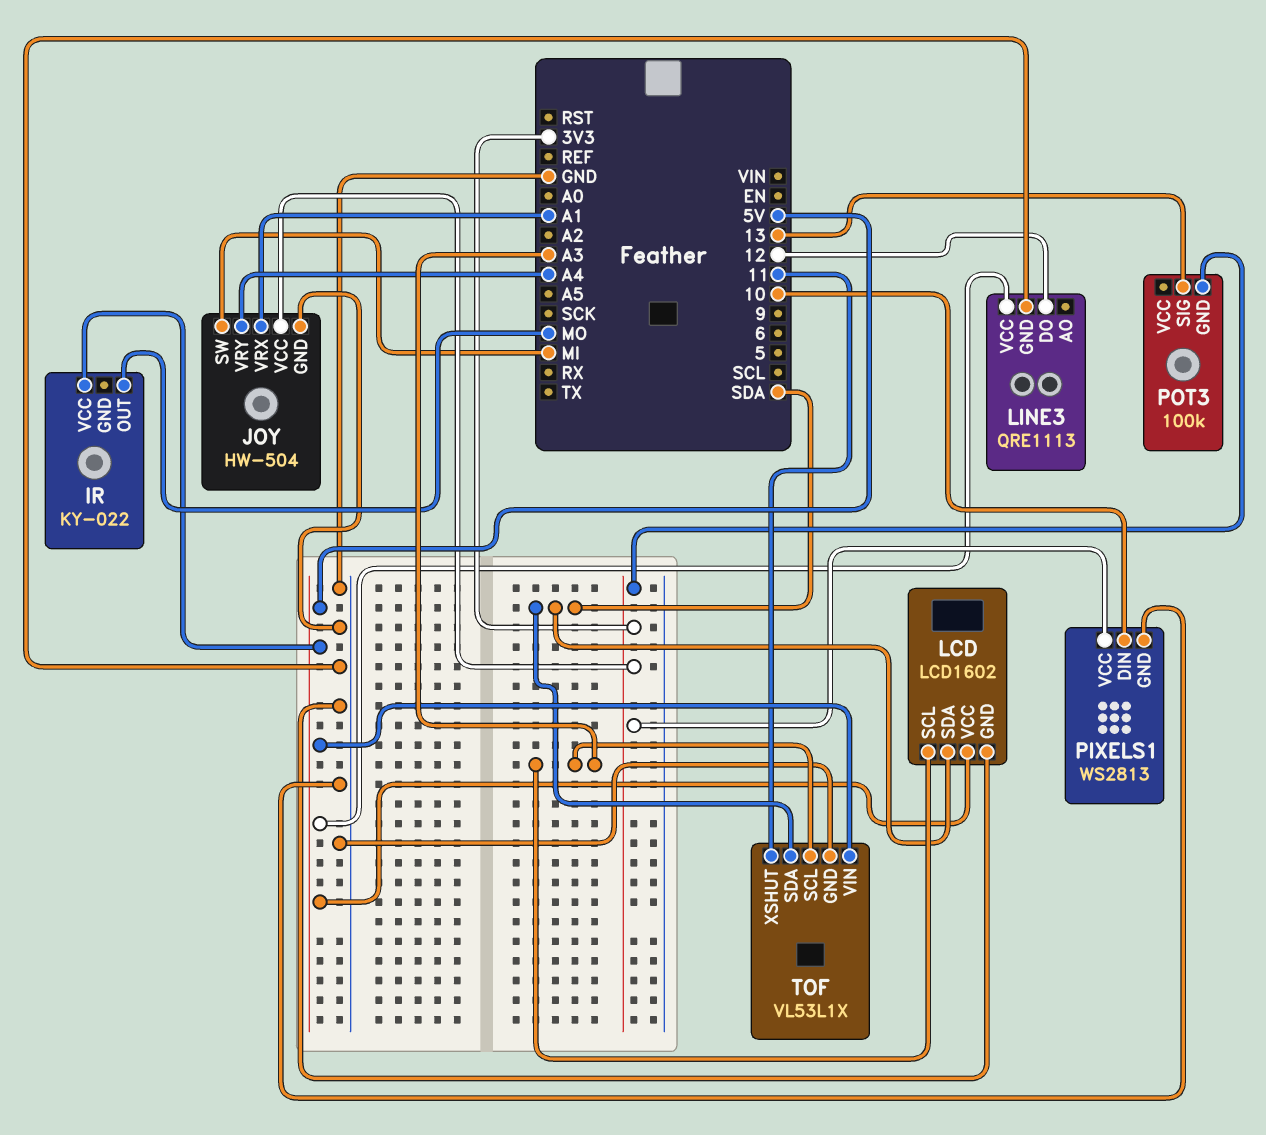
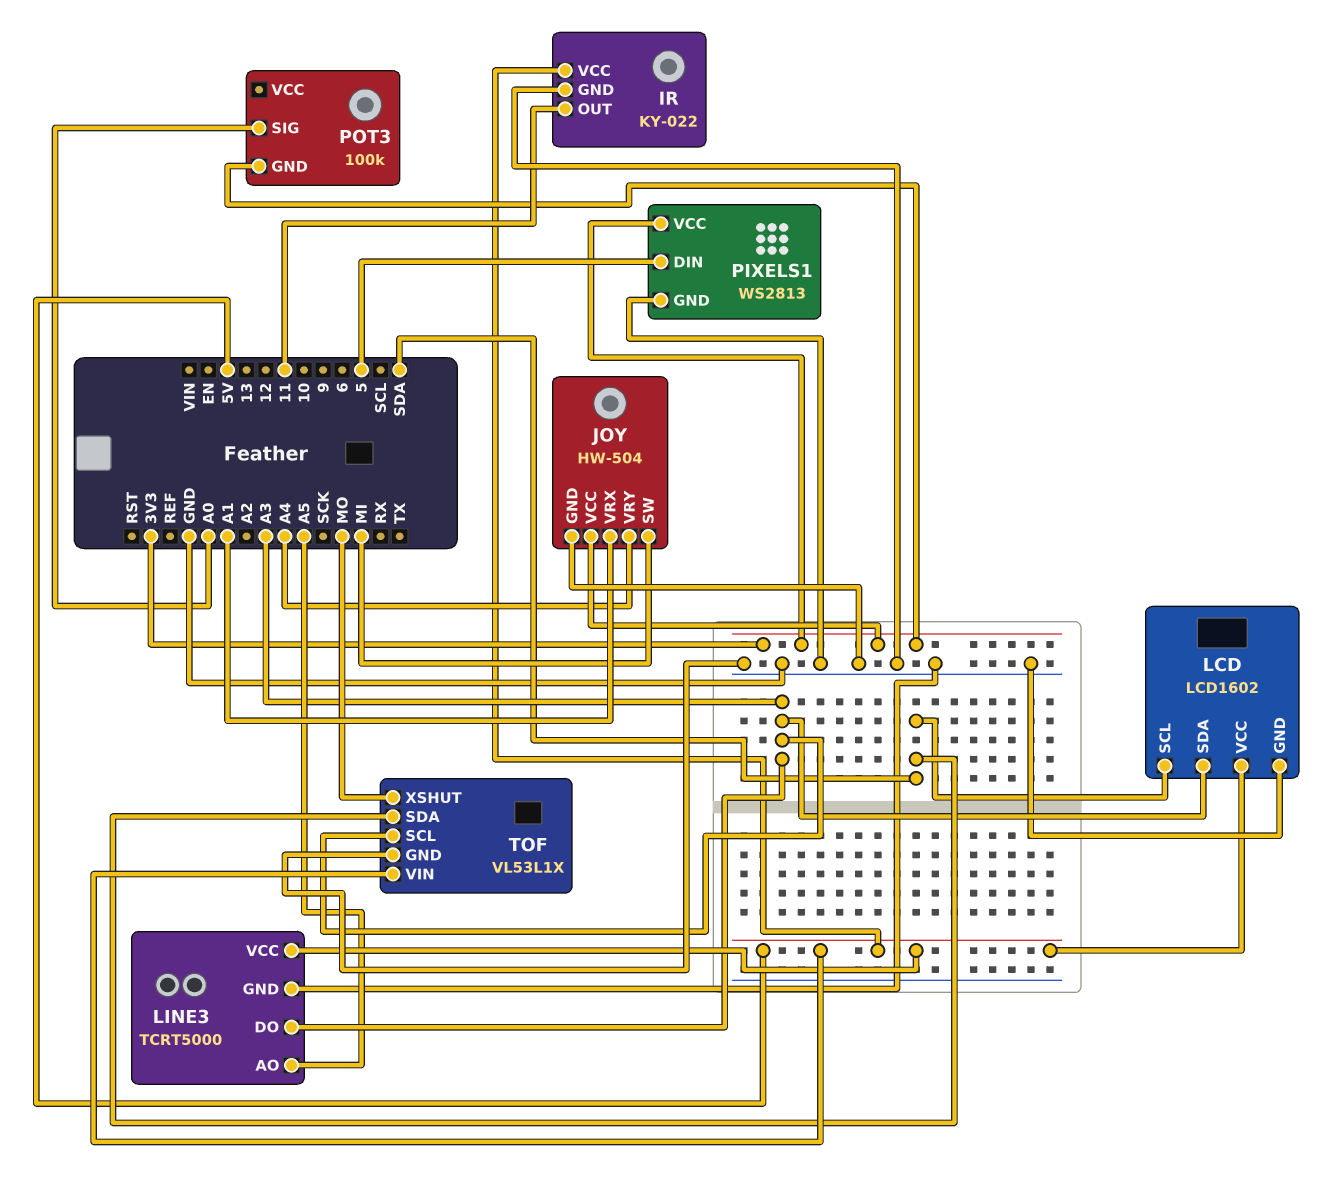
IR pin GND: none -> GND
IR pin OUT: MO -> 11
LCD pin SCL: A3 -> SDA
LCD pin SDA: SDA -> A3
LINE3: QRE1113 -> TCRT5000
LINE3 pin AO: none -> A5
LINE3 pin DO: 12 -> A3
PIXELS1 pin DIN: 10 -> 5
POT3 pin SIG: 13 -> A0
TOF pin XSHUT: 11 -> MO

